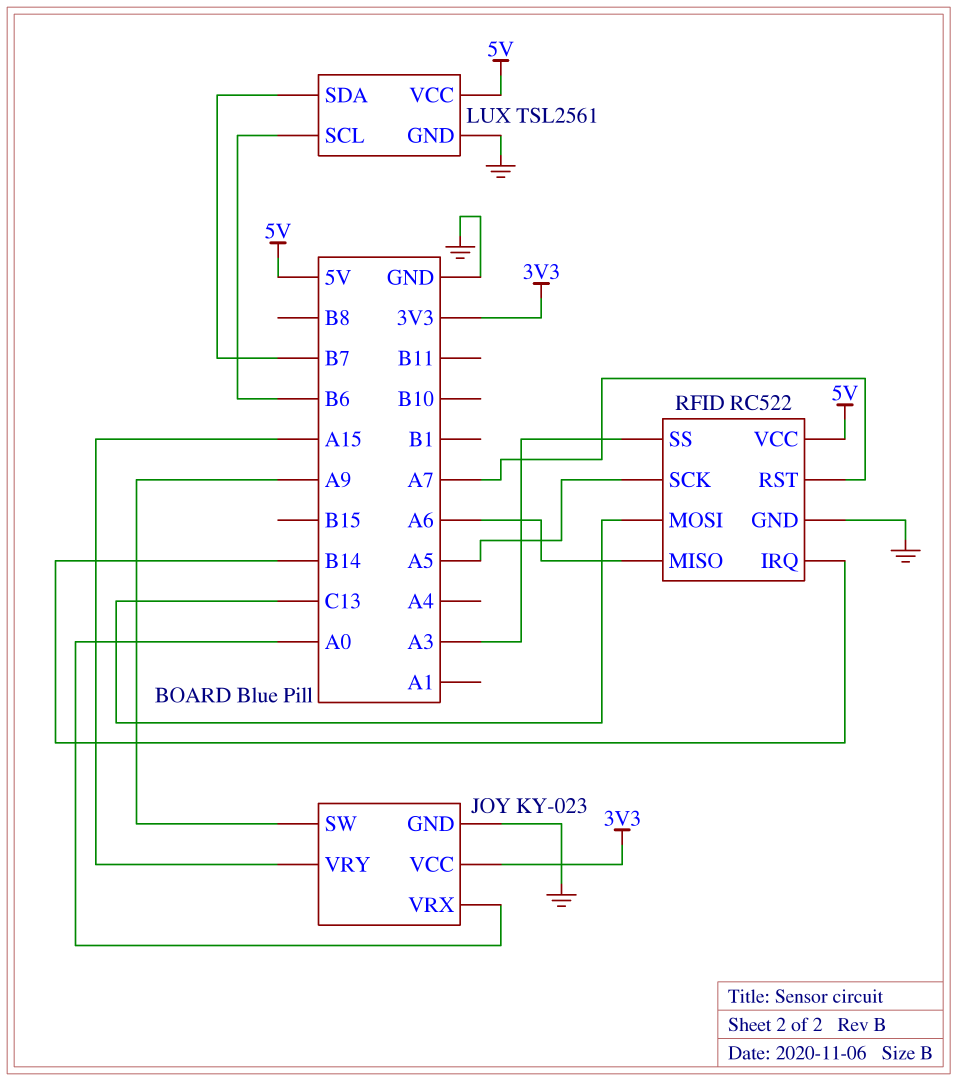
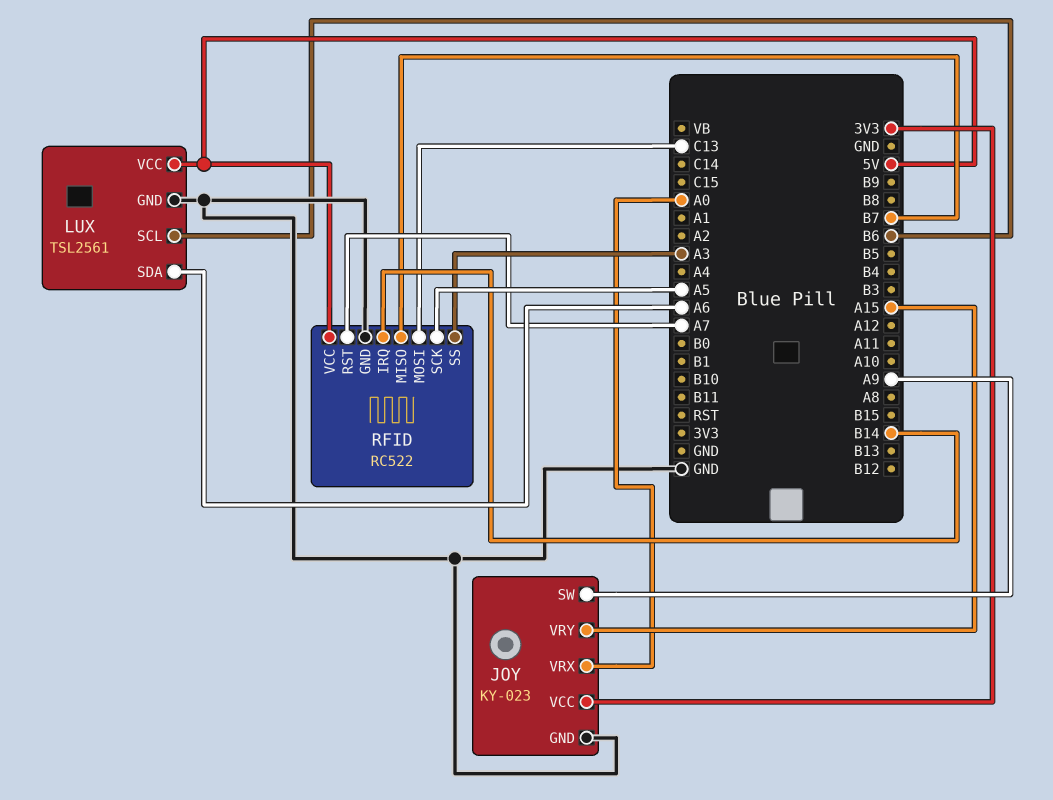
LUX pin SDA: B7 -> A6
RFID pin MISO: A6 -> B7

